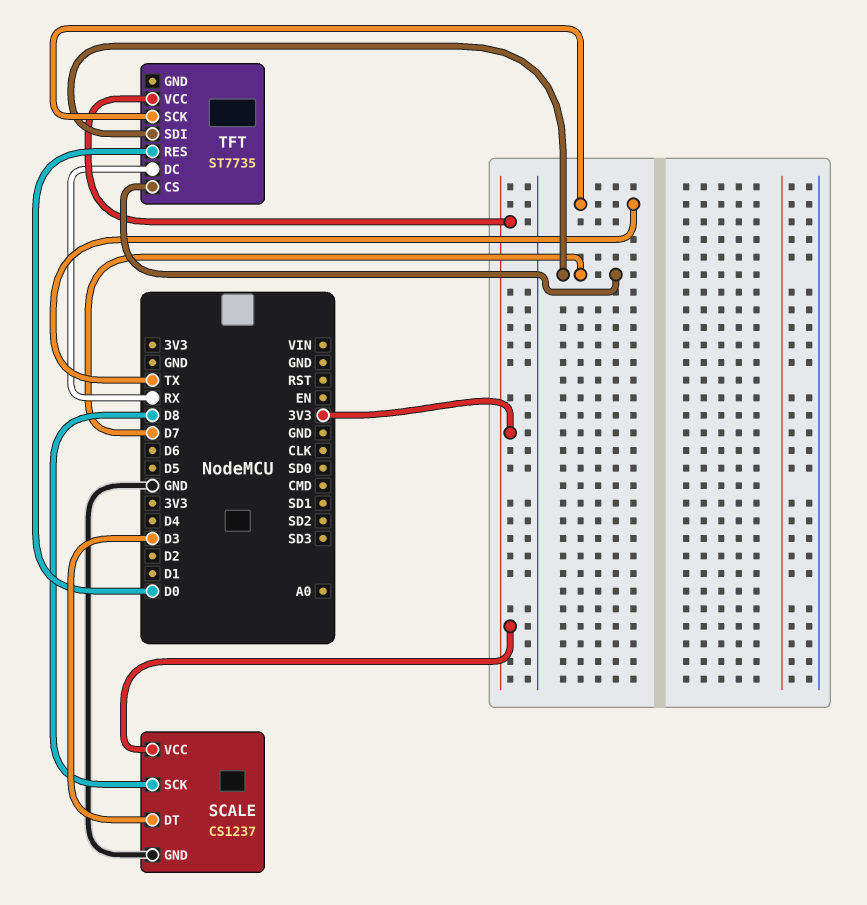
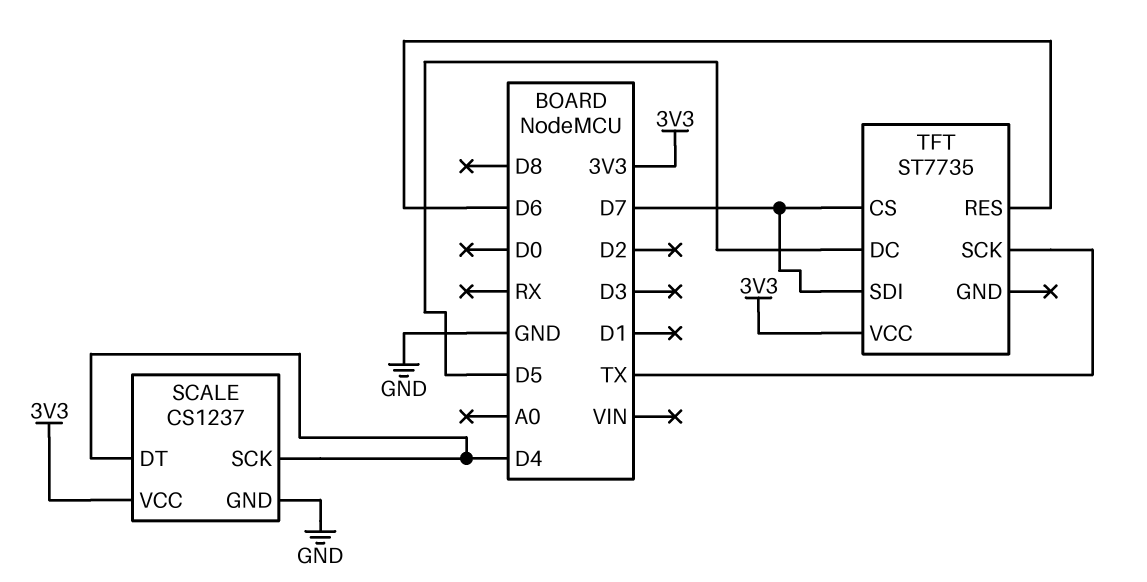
SCALE pin DT: D3 -> D4
SCALE pin SCK: D8 -> D4
TFT pin DC: RX -> D5
TFT pin RES: D0 -> D6

